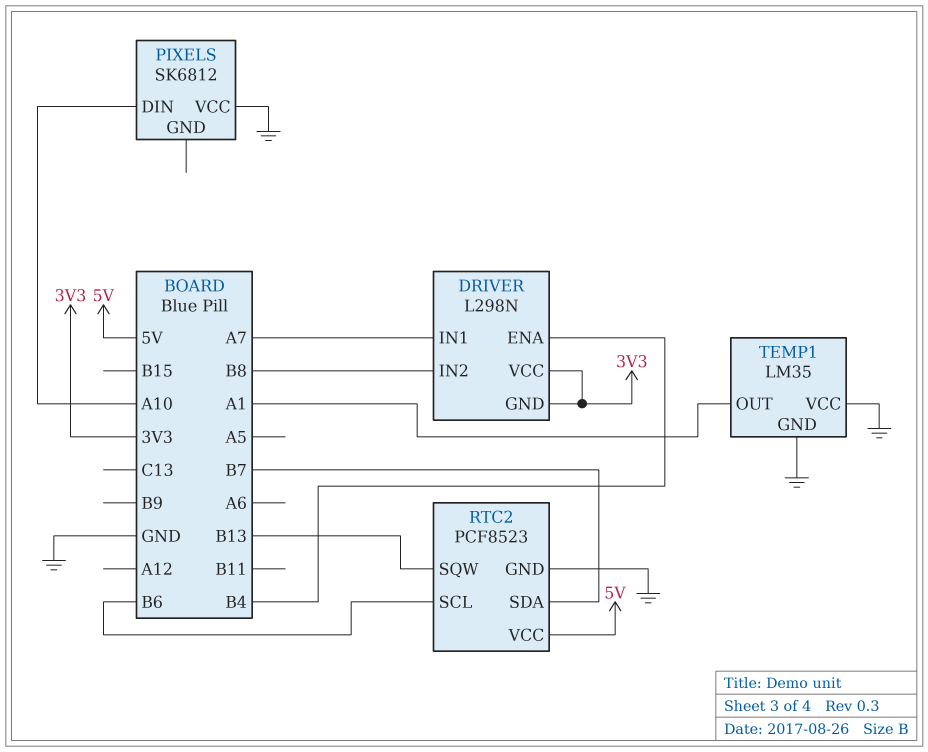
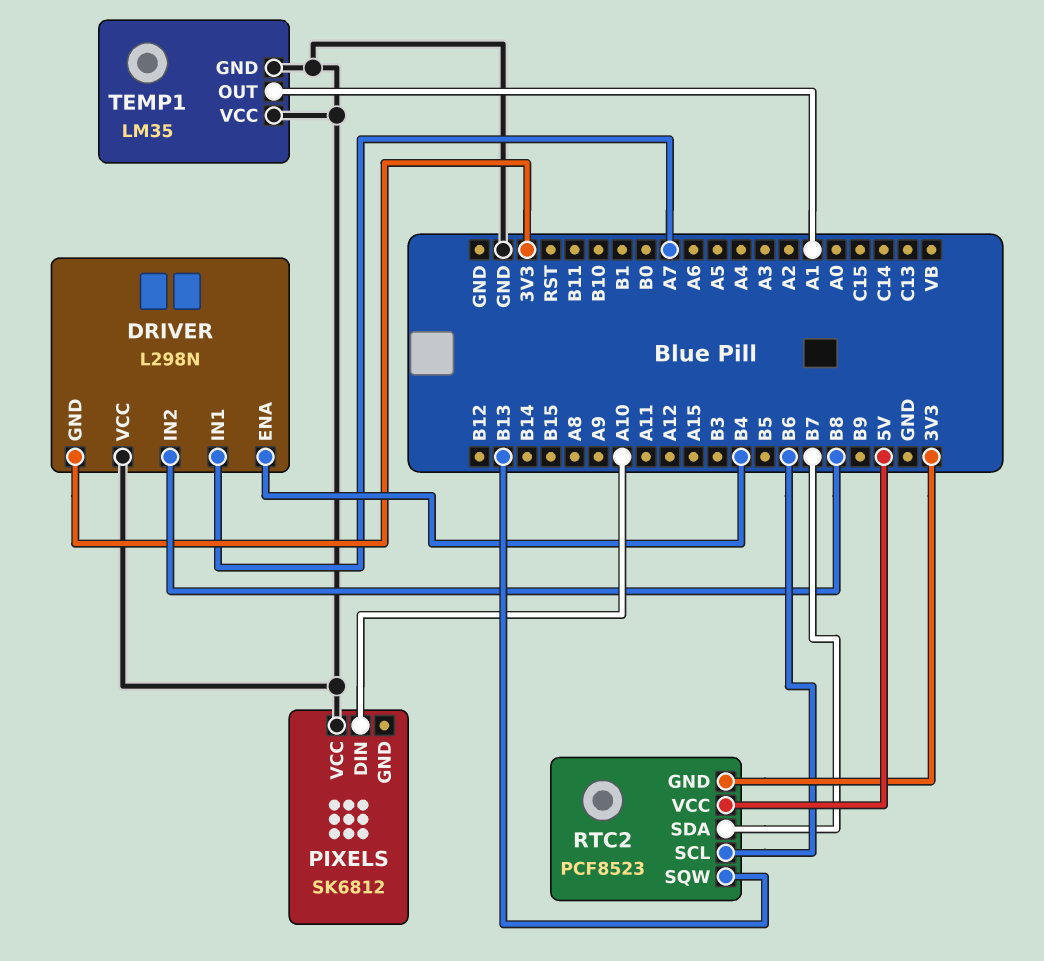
DRIVER pin VCC: 3V3 -> GND
RTC2 pin GND: GND -> 3V3

